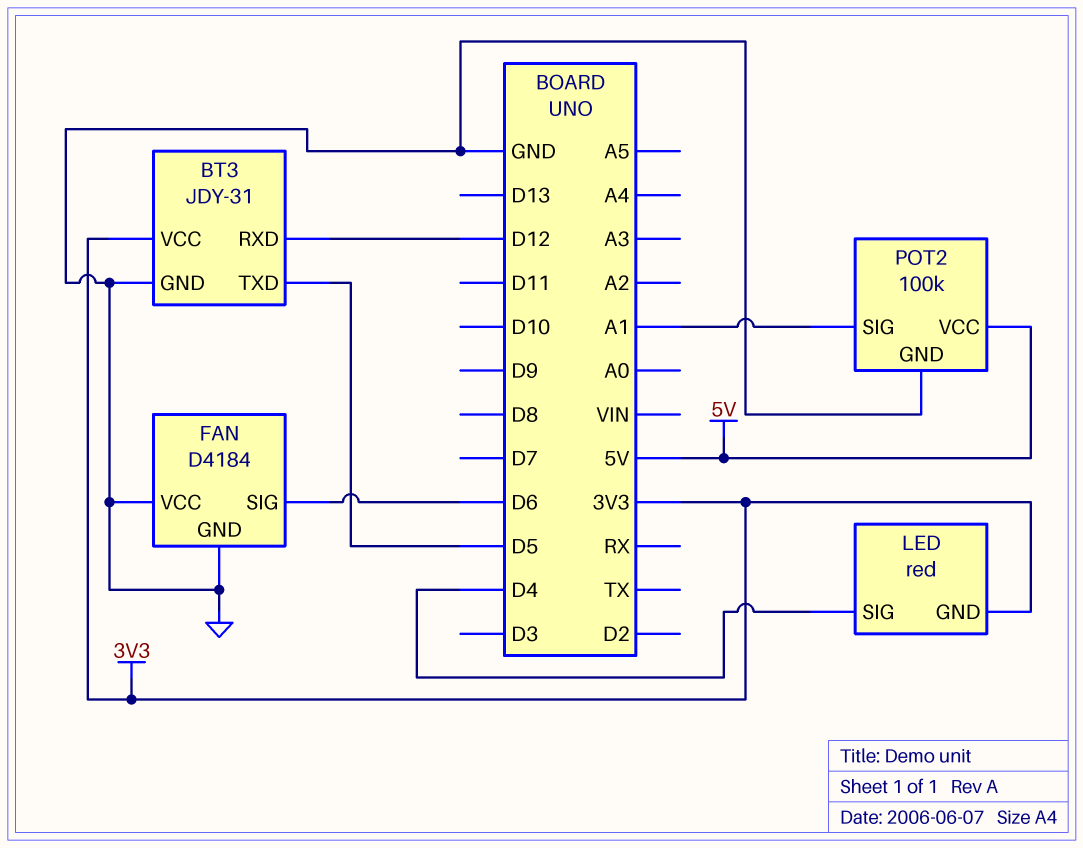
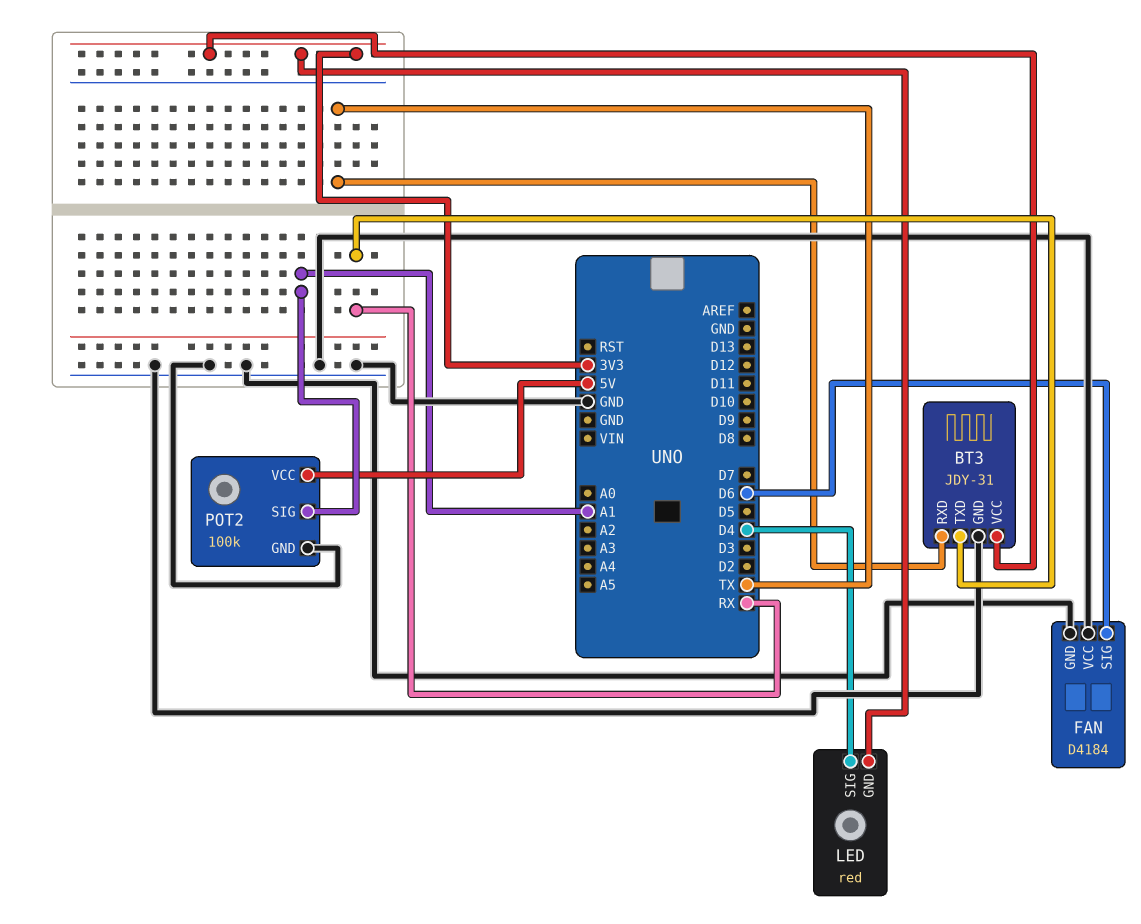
BT3 pin RXD: D12 -> TX
BT3 pin TXD: D5 -> RX

